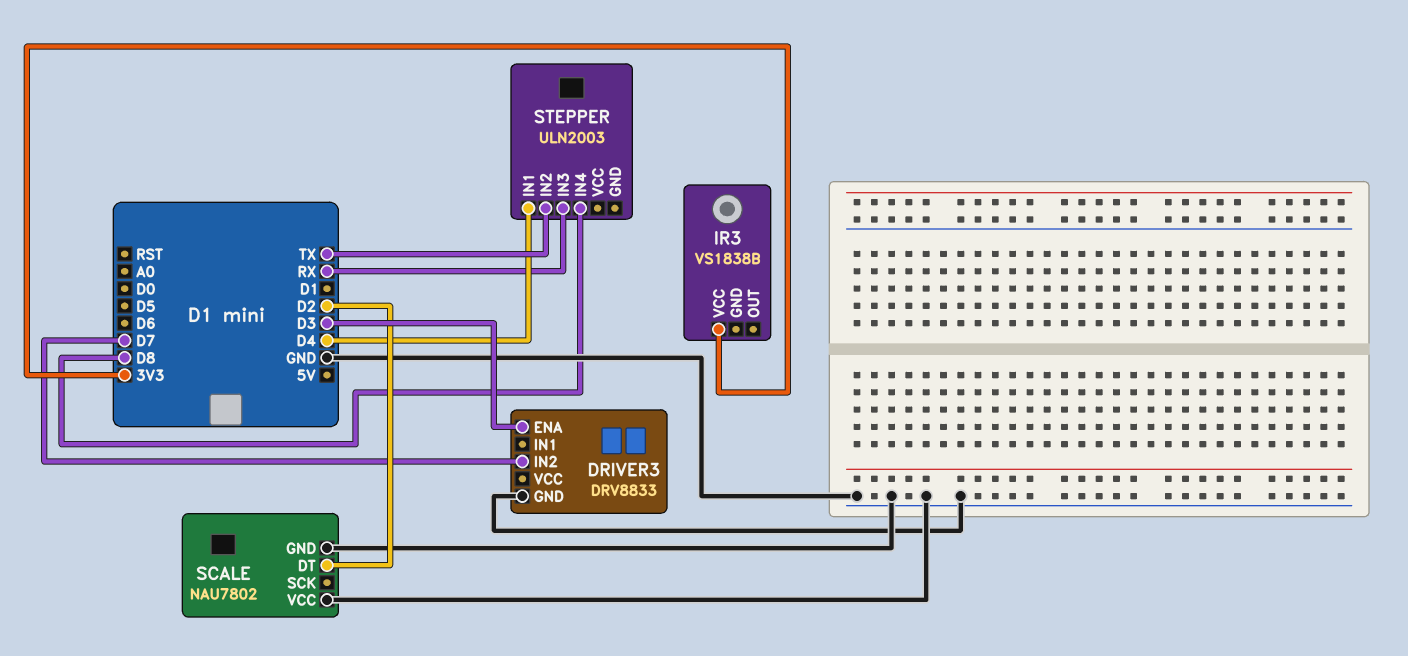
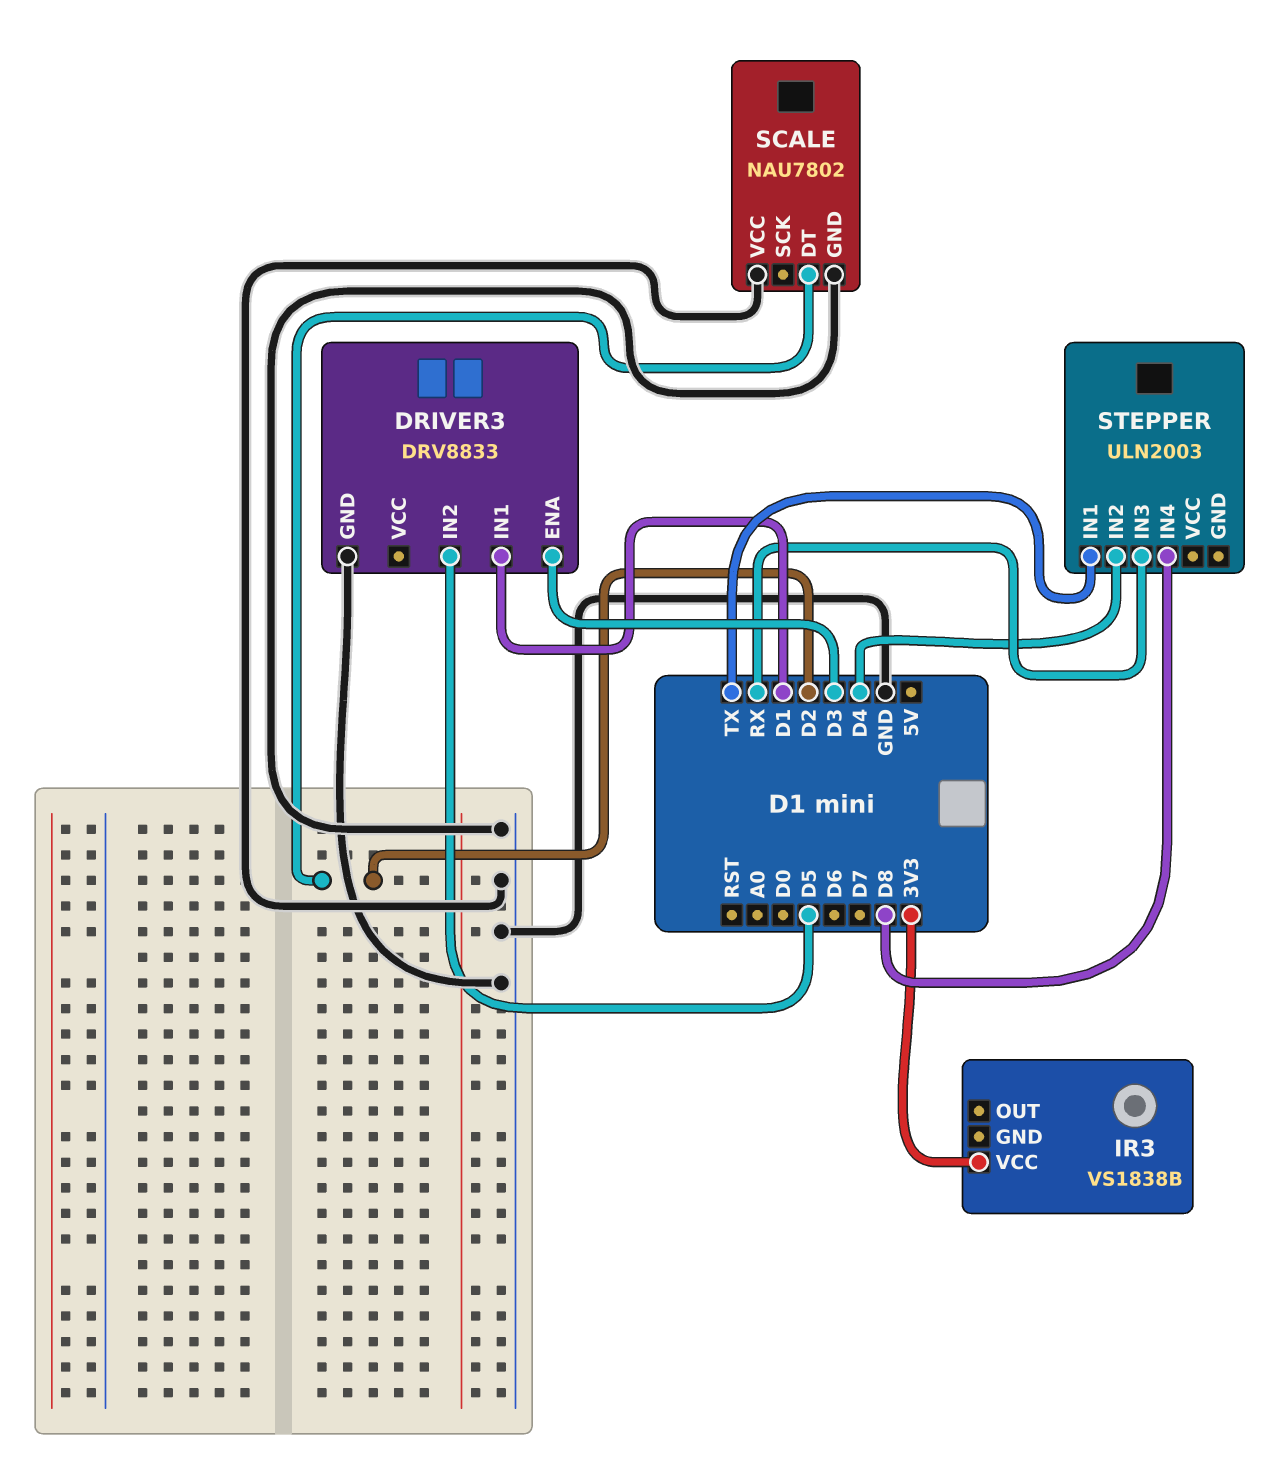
DRIVER3 pin IN1: none -> D1
DRIVER3 pin IN2: D7 -> D5
STEPPER pin IN1: D4 -> TX
STEPPER pin IN2: TX -> D4

